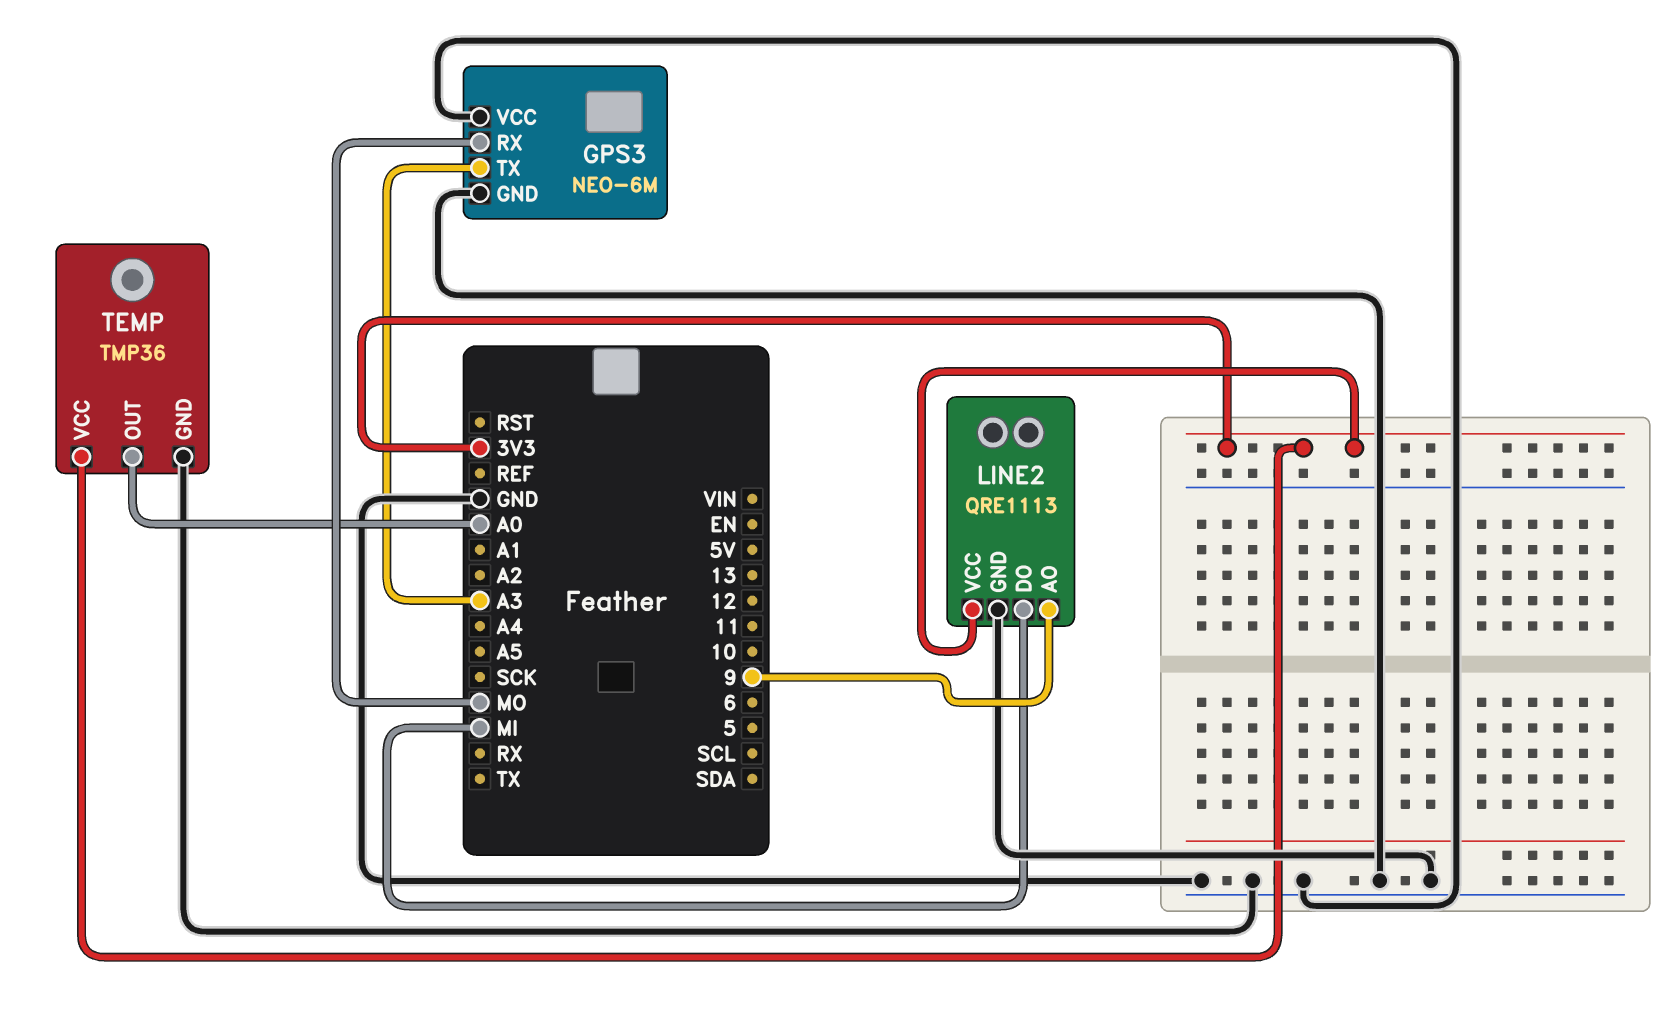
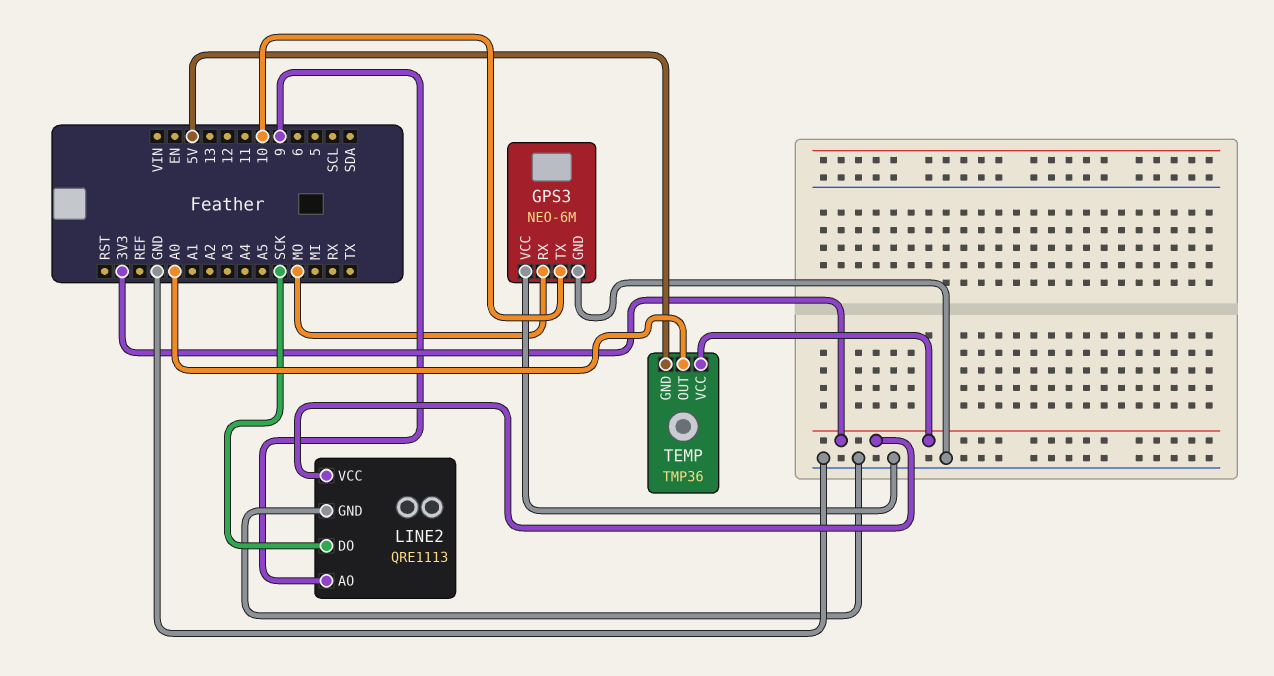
GPS3 pin TX: A3 -> 10
LINE2 pin DO: MI -> SCK
TEMP pin GND: GND -> 5V

